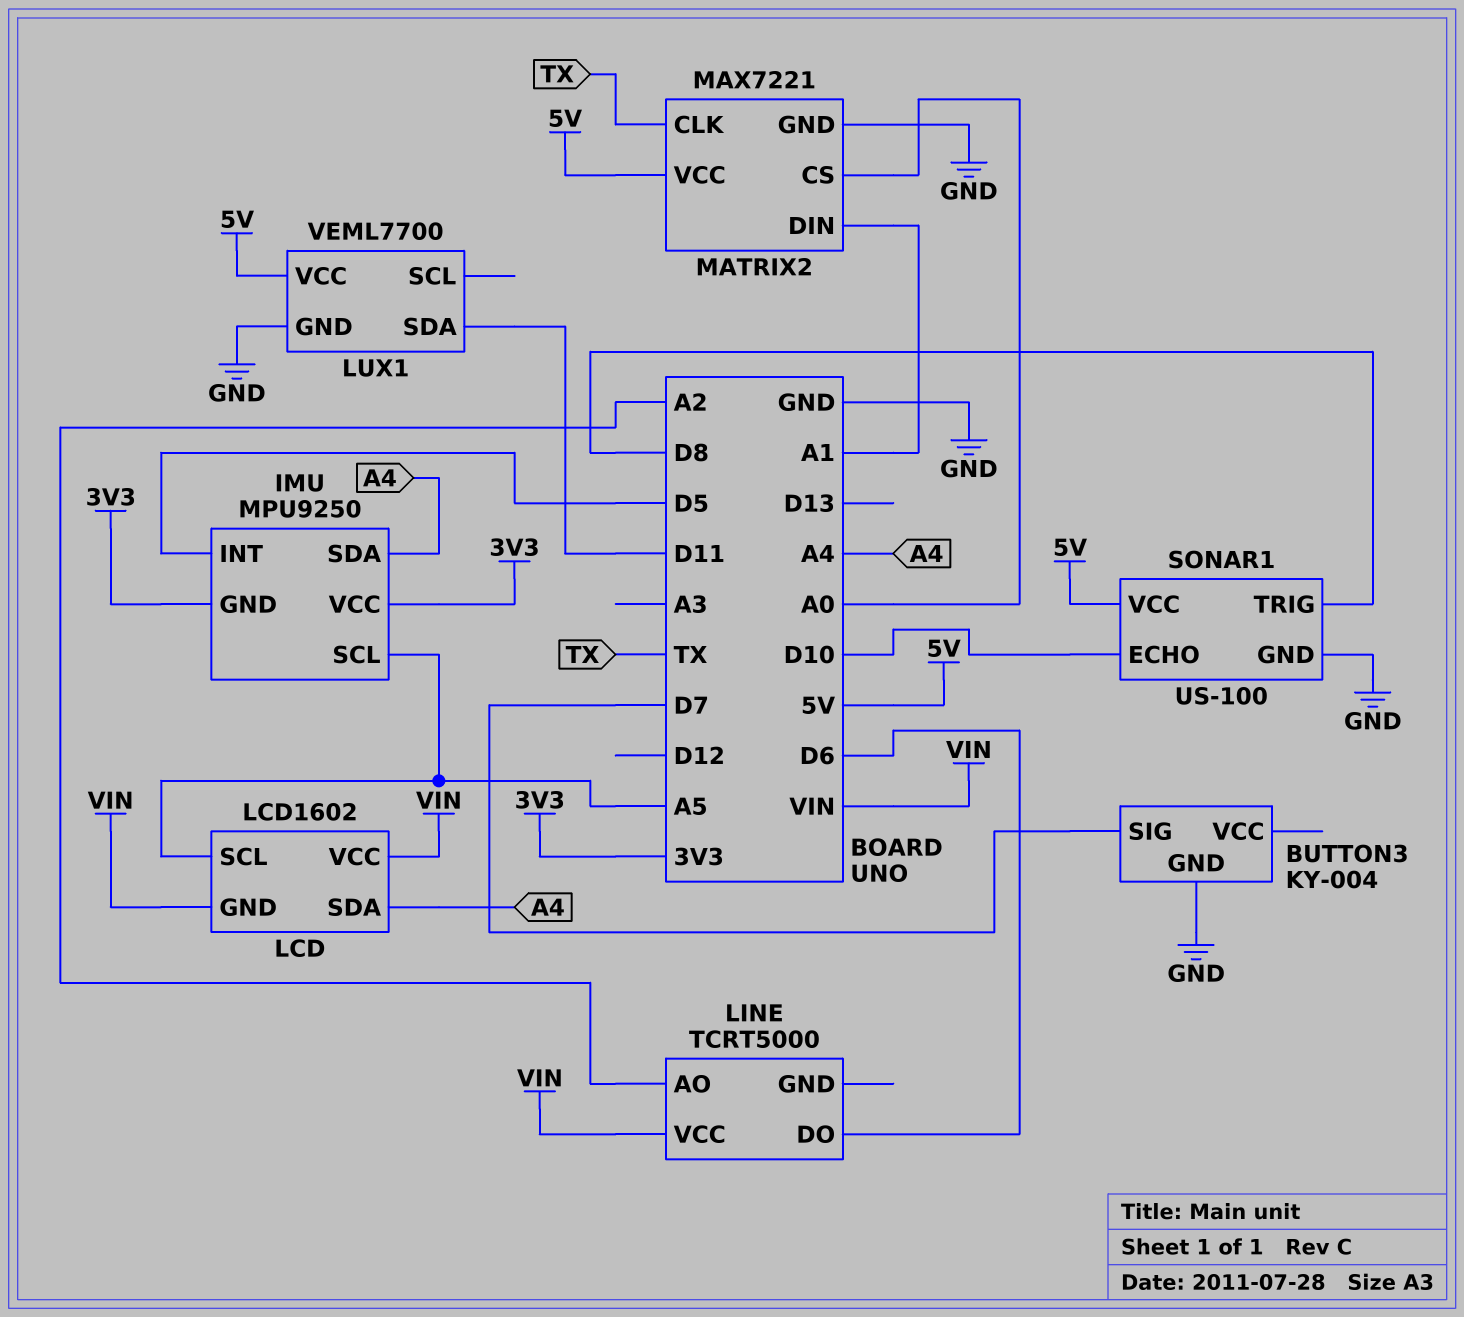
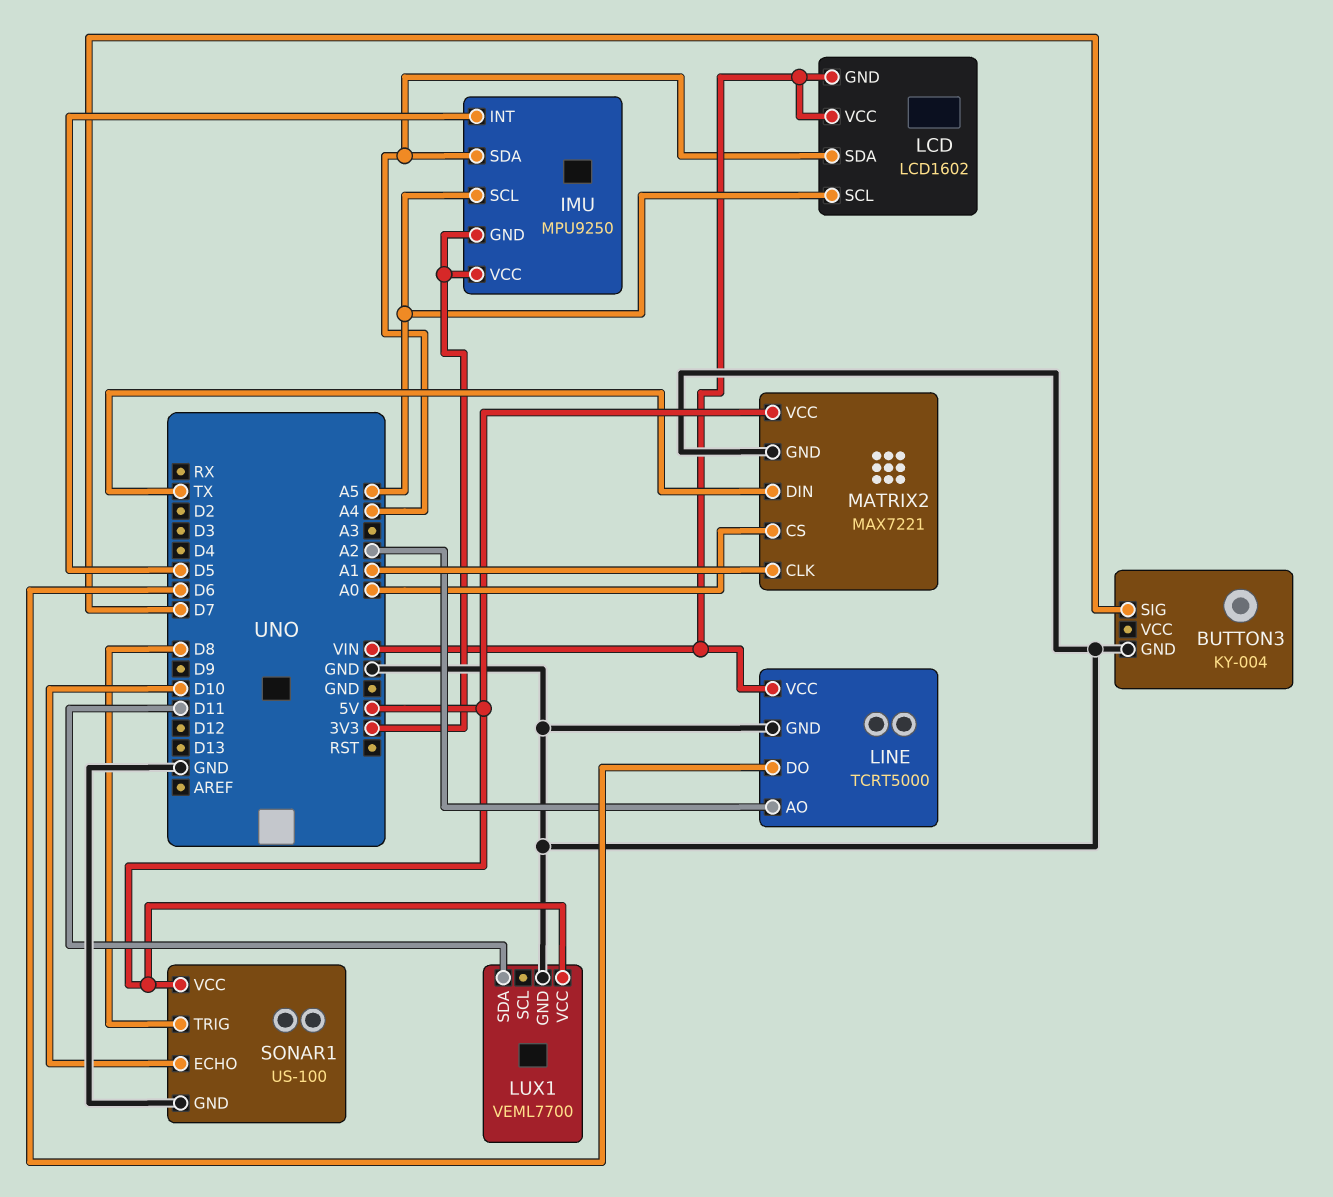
LINE pin GND: none -> GND
MATRIX2 pin CLK: TX -> A1
MATRIX2 pin DIN: A1 -> TX

